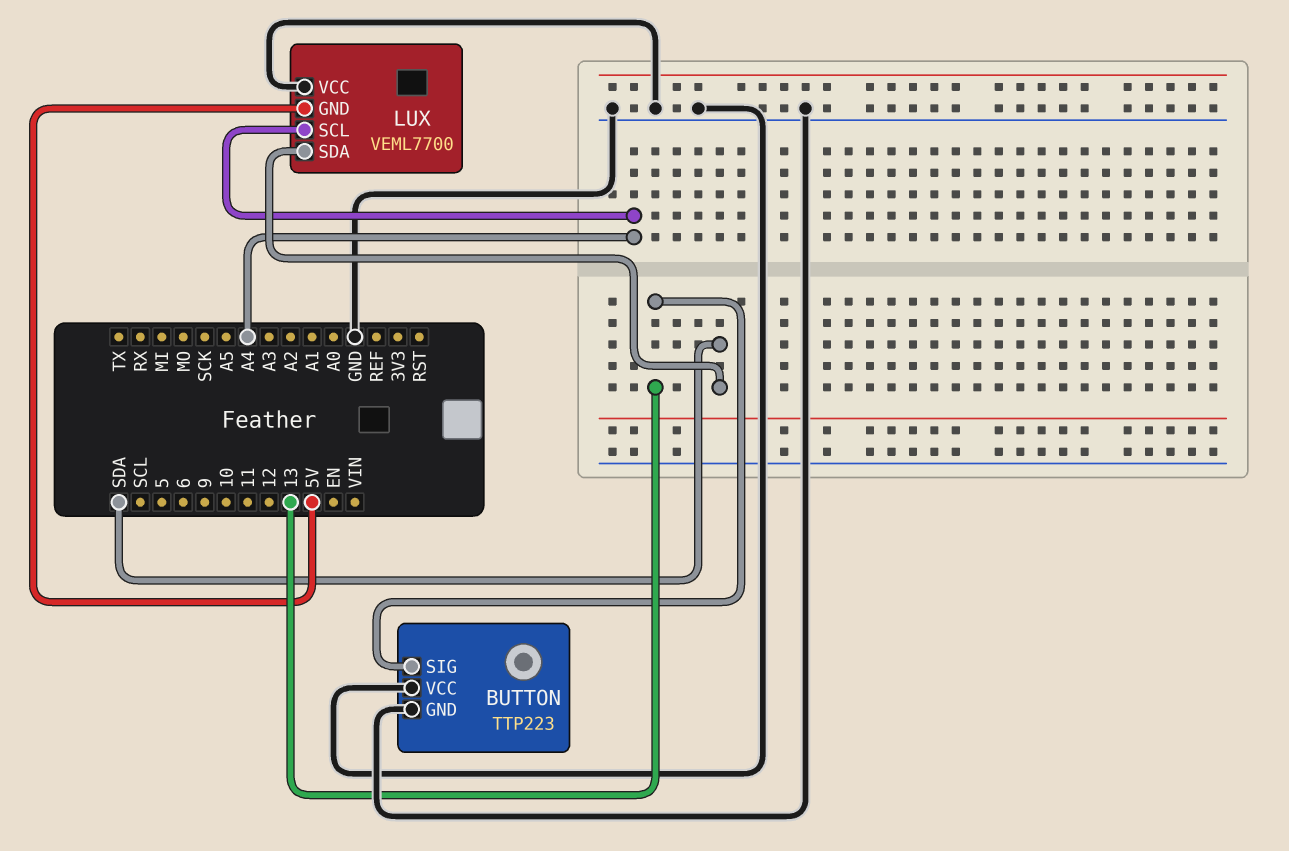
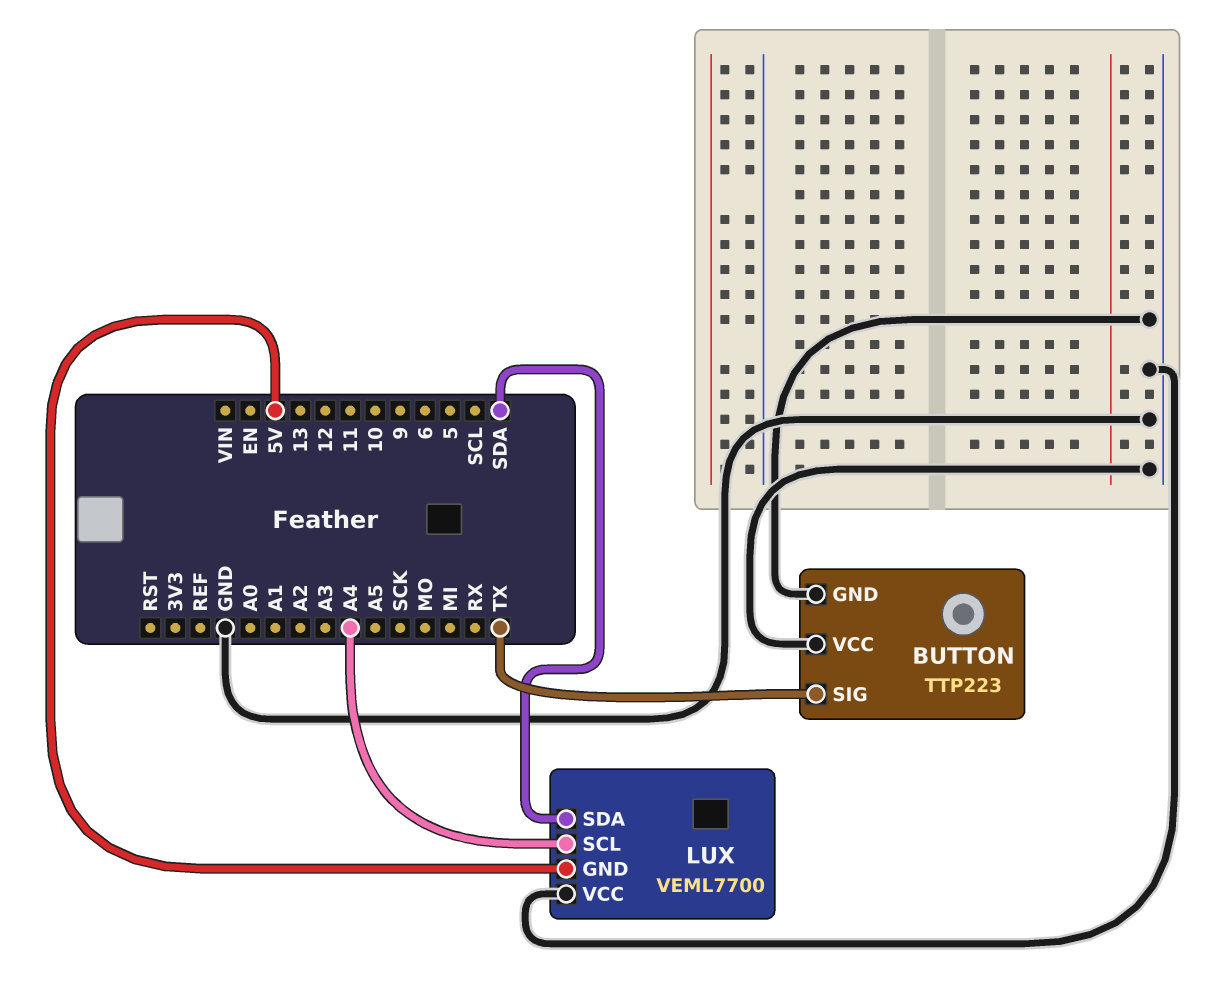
BUTTON pin SIG: 13 -> TX

